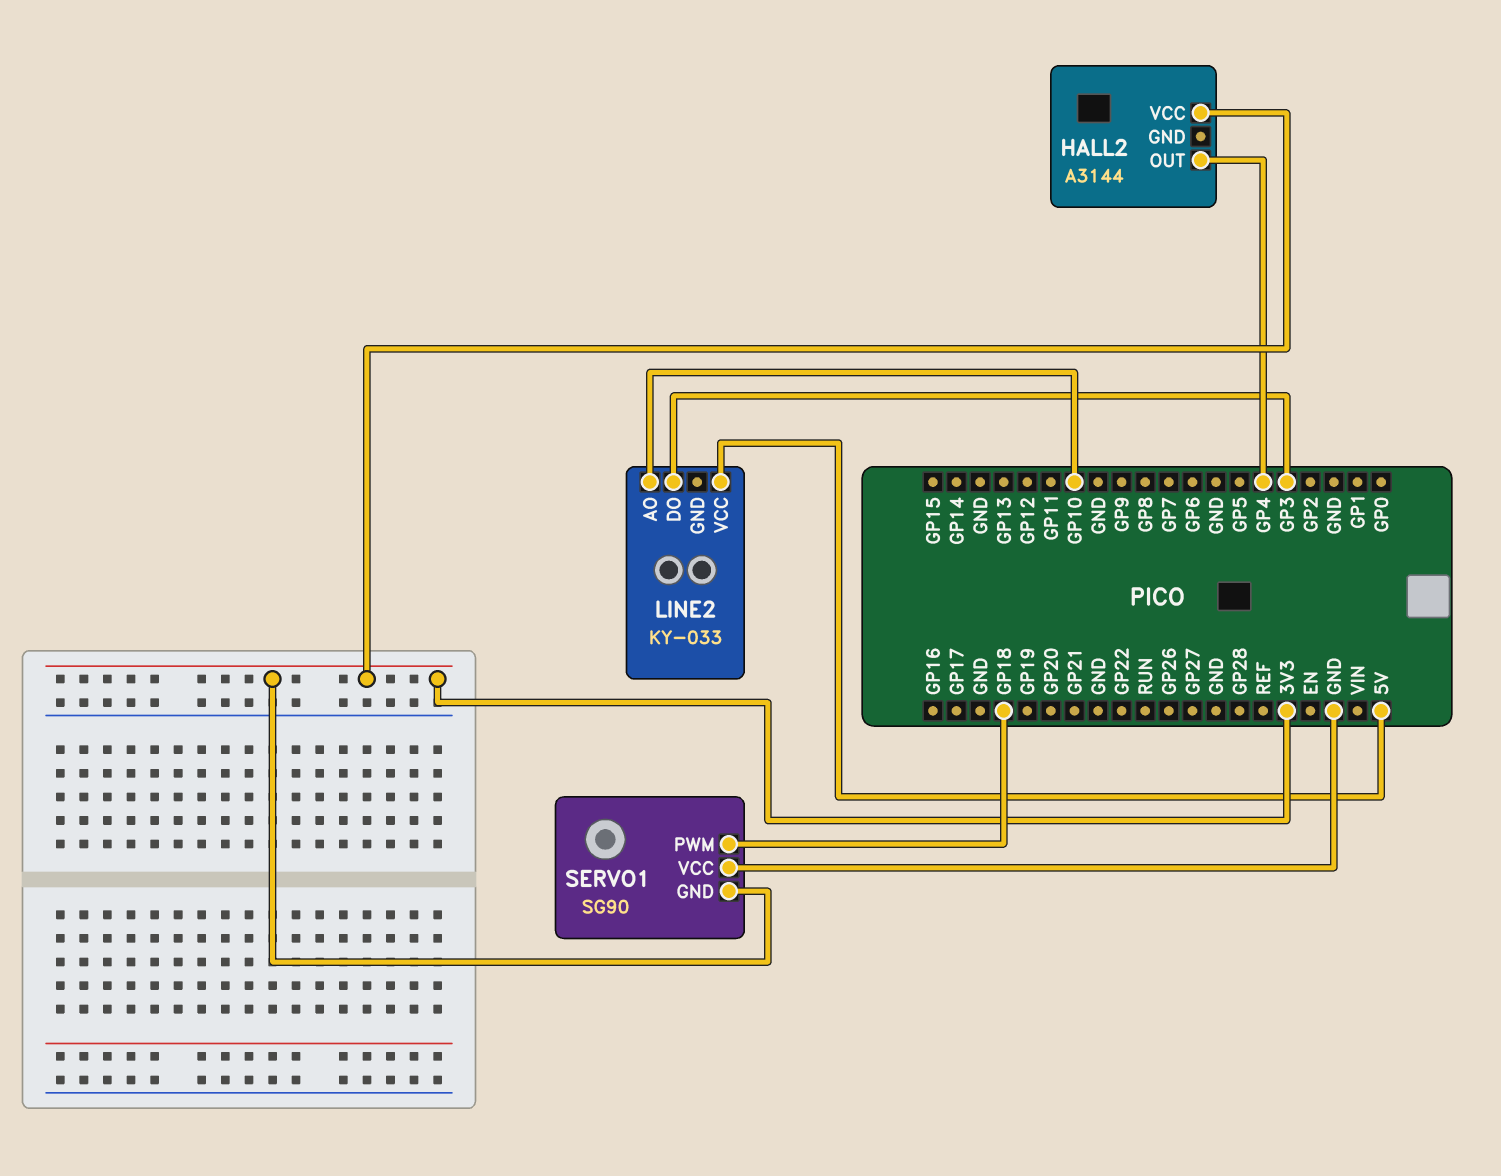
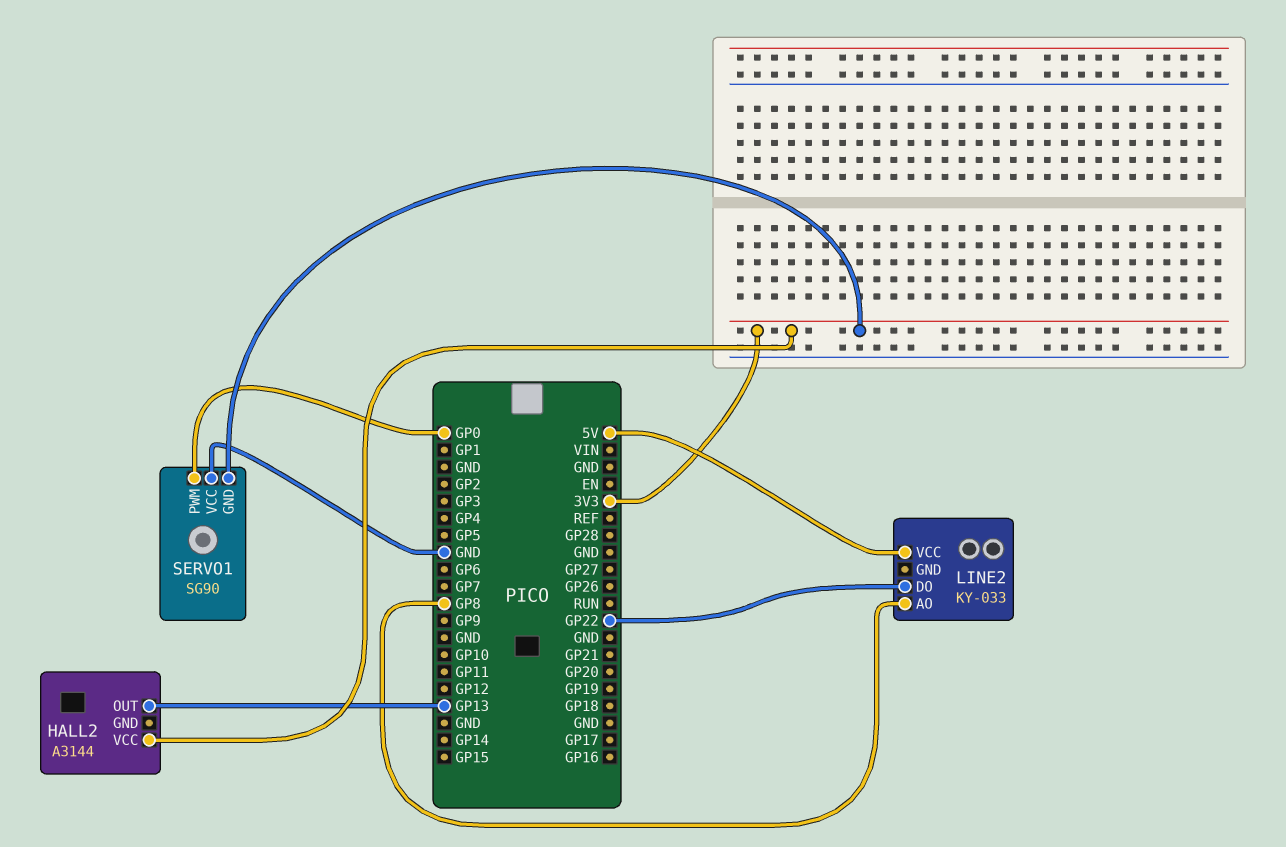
HALL2 pin OUT: GP4 -> GP13
LINE2 pin AO: GP10 -> GP8
LINE2 pin DO: GP3 -> GP22
SERVO1 pin PWM: GP18 -> GP0

